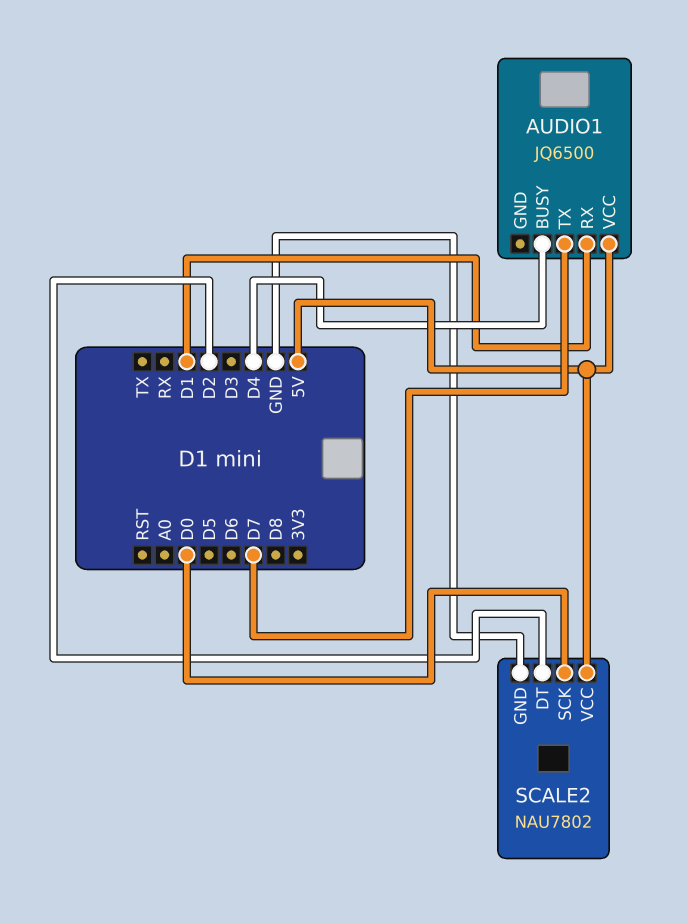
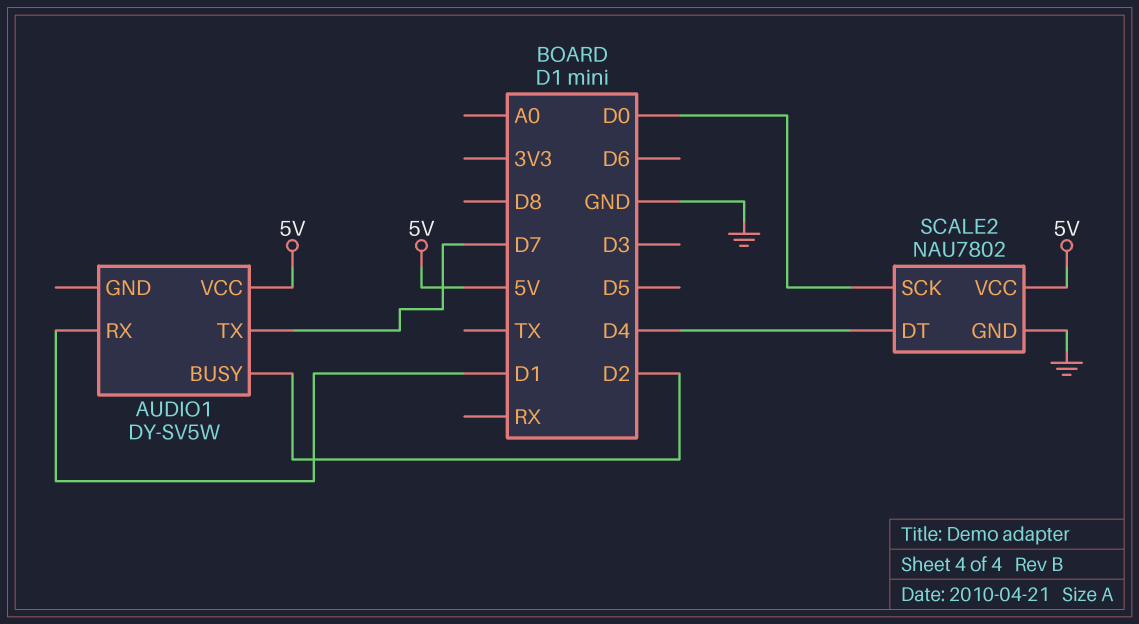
AUDIO1: JQ6500 -> DY-SV5W
AUDIO1 pin BUSY: D4 -> D2
SCALE2 pin DT: D2 -> D4

